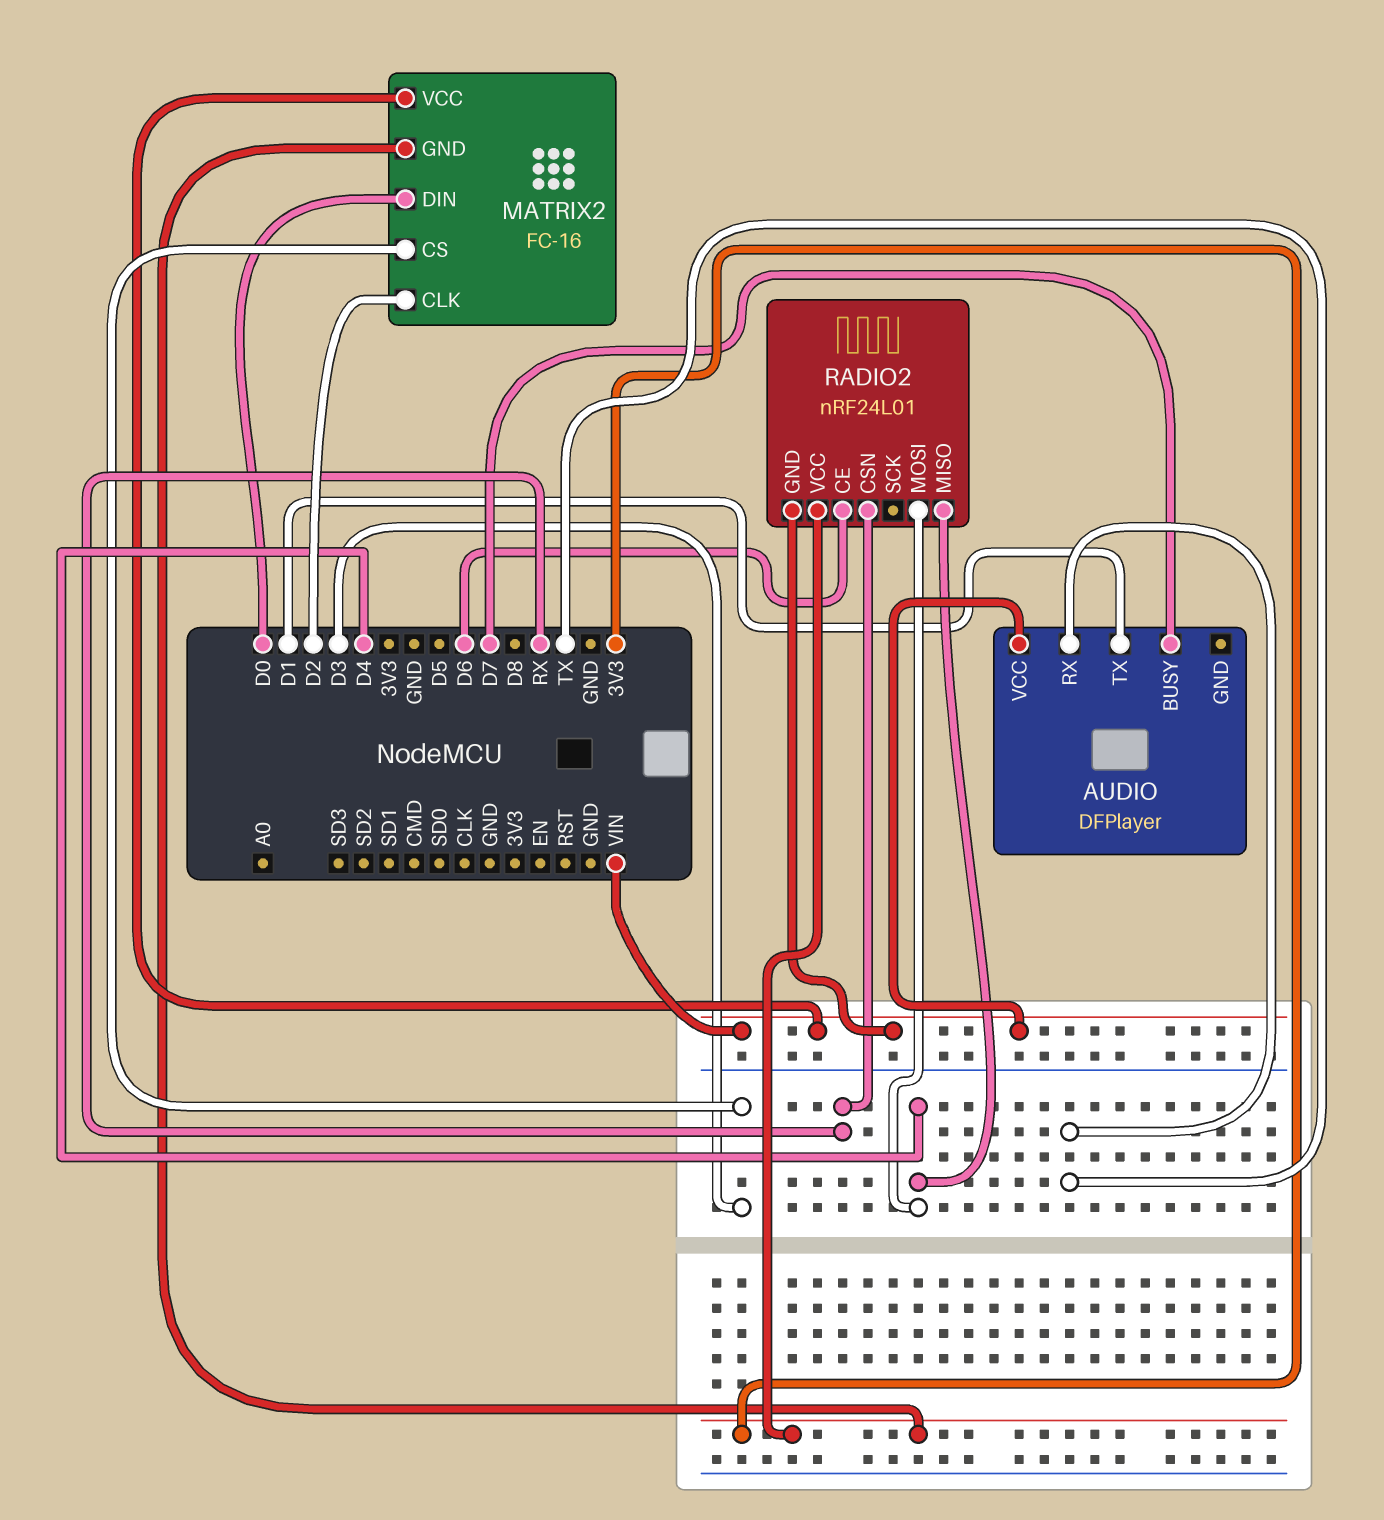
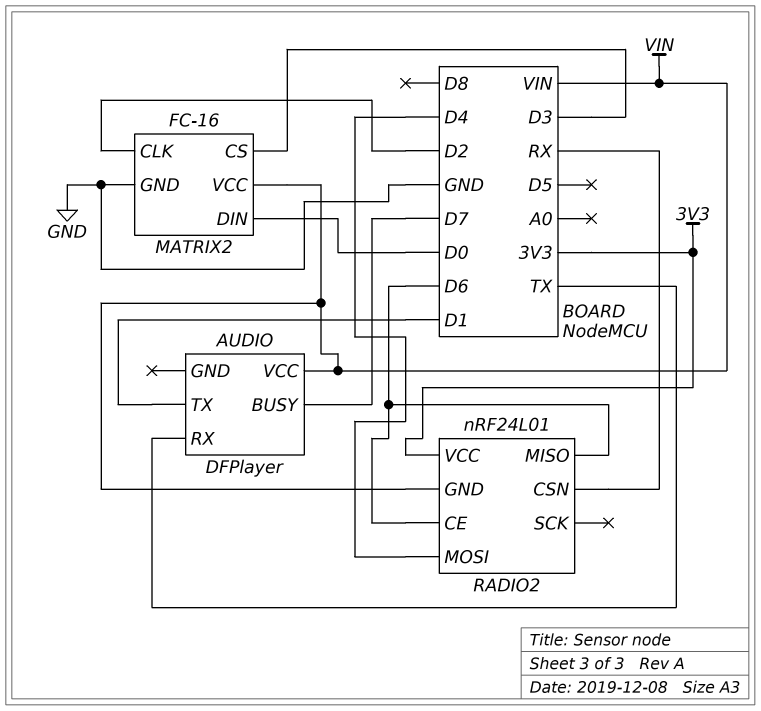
MATRIX2 pin GND: 3V3 -> GND
RADIO2 pin MISO: D4 -> D6

